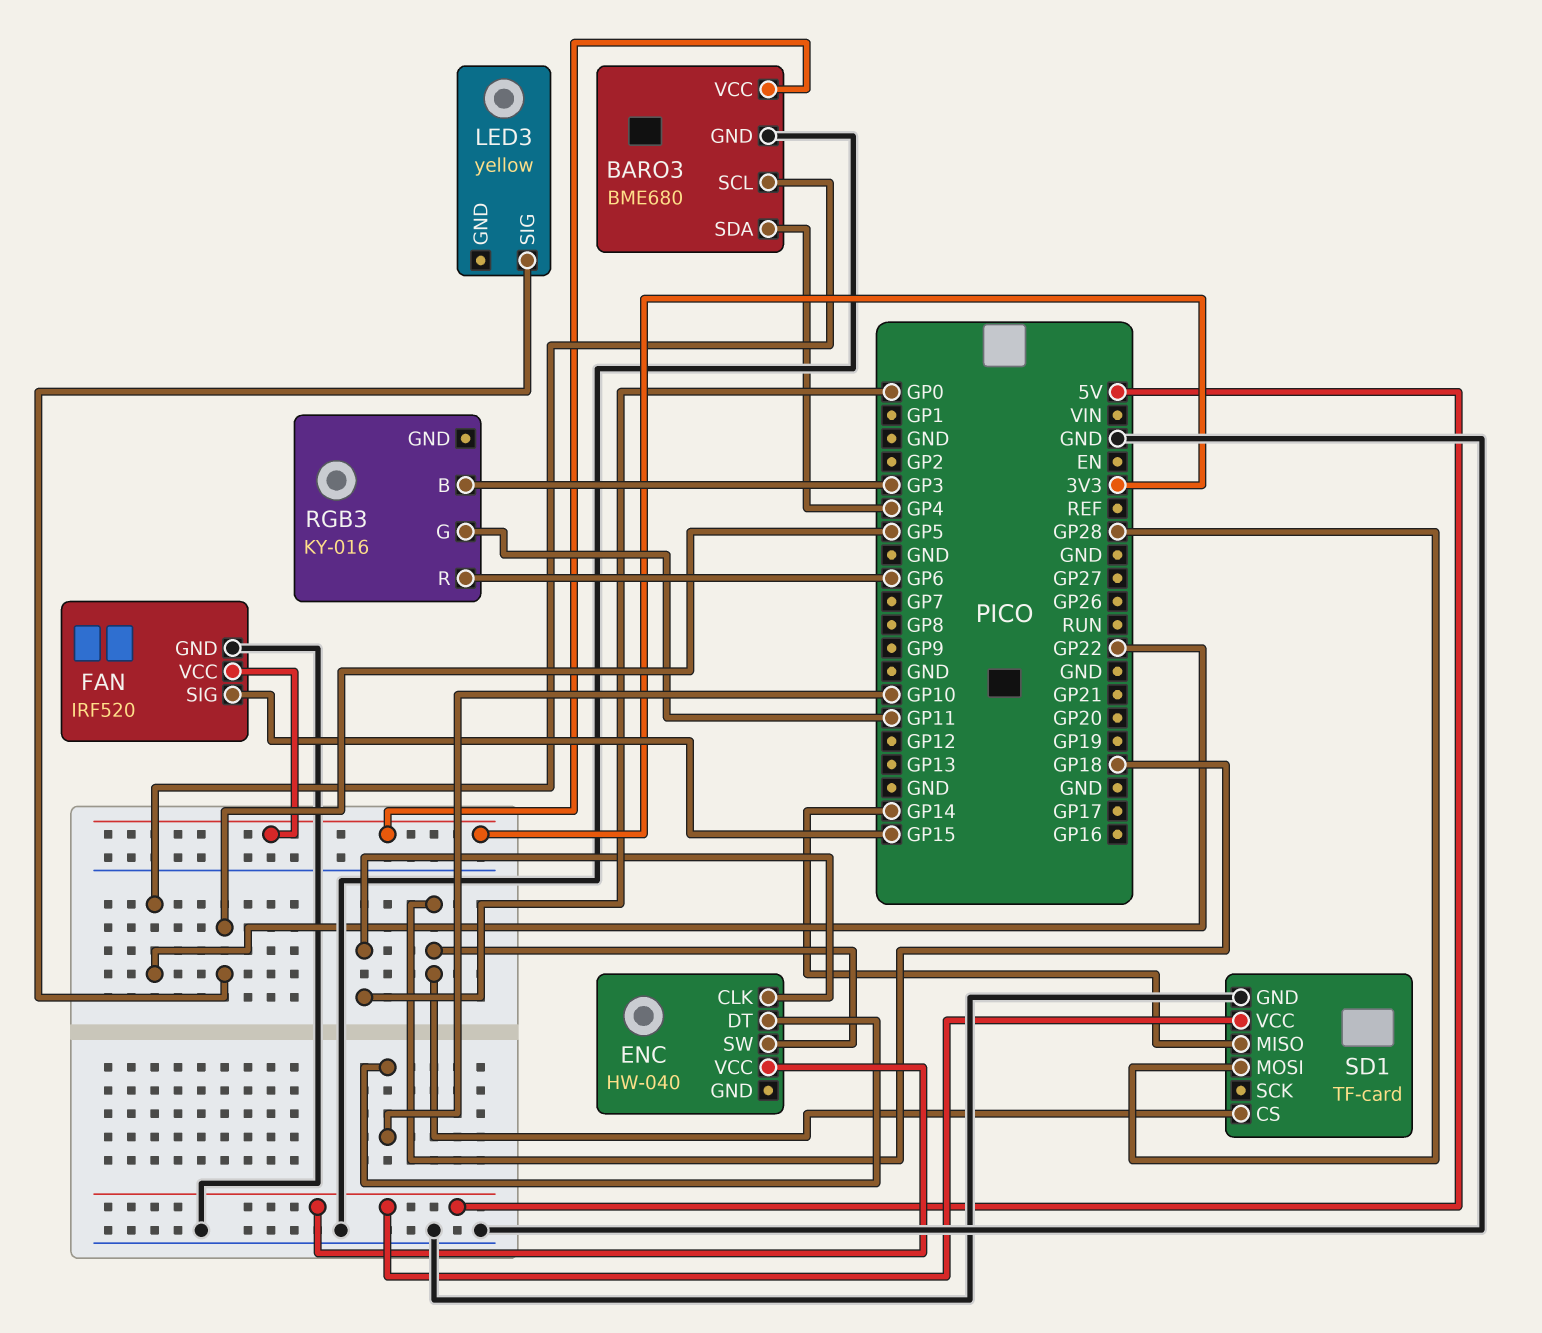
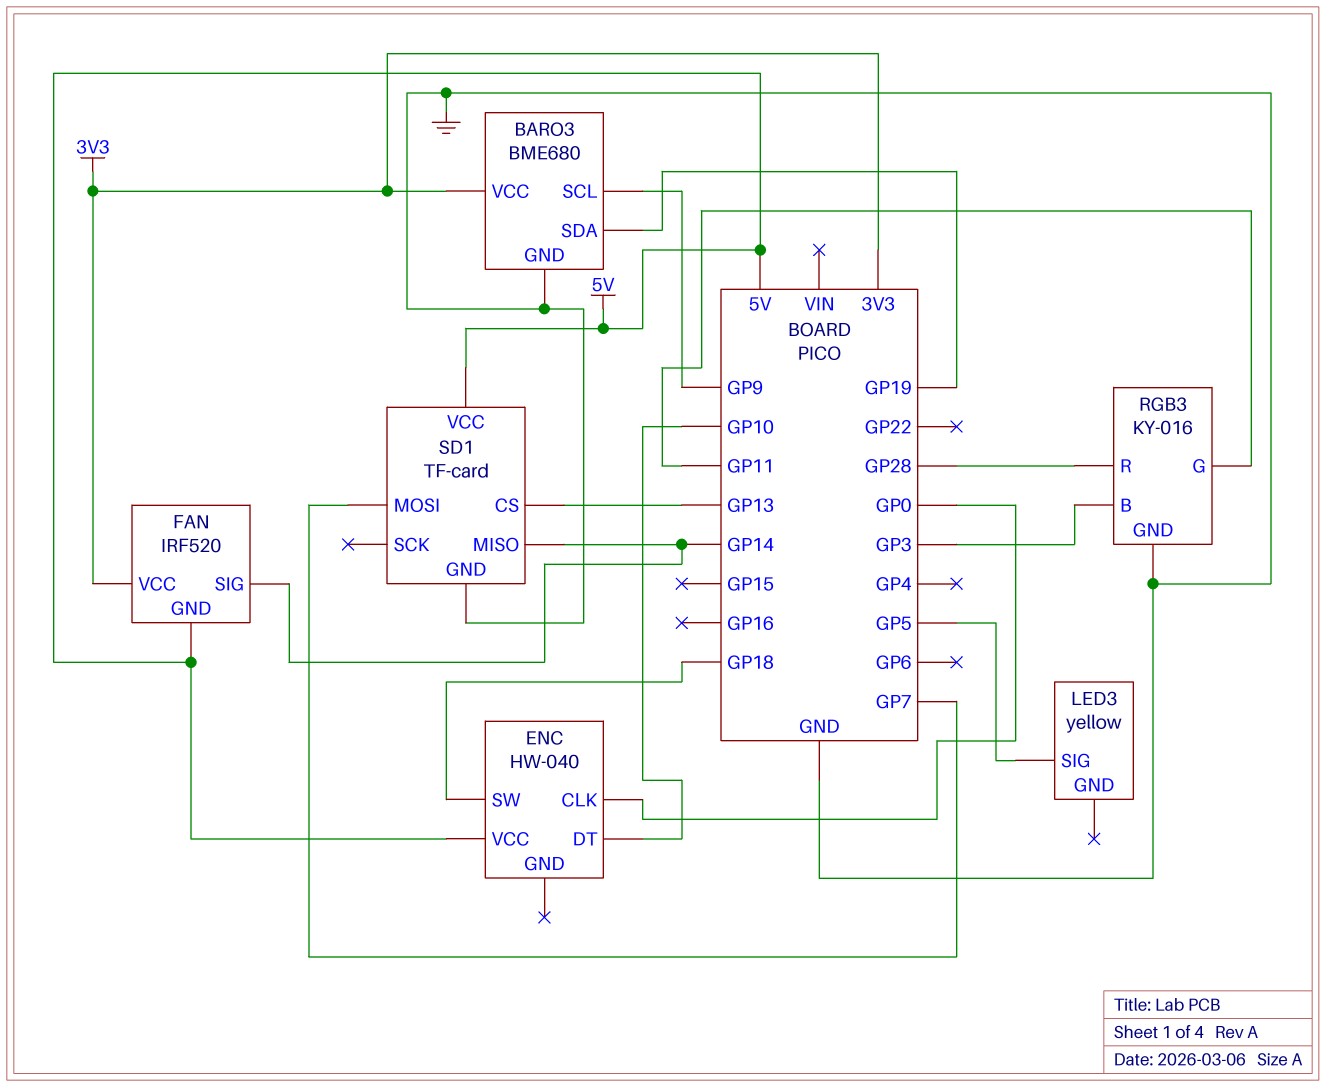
BARO3 pin SCL: GP22 -> GP9
BARO3 pin SDA: GP4 -> GP19
FAN pin GND: GND -> 5V
FAN pin SIG: GP15 -> GP14
RGB3 pin GND: none -> GND
RGB3 pin R: GP6 -> GP28
SD1 pin CS: GP18 -> GP13
SD1 pin MOSI: GP28 -> GP7

